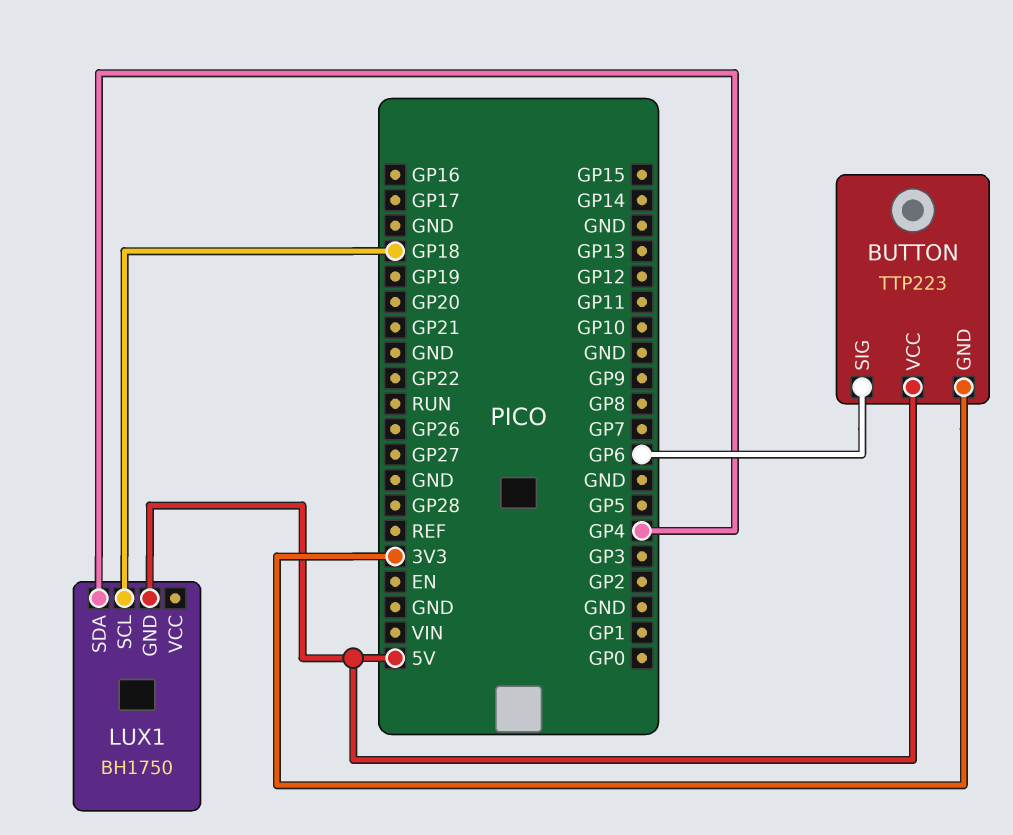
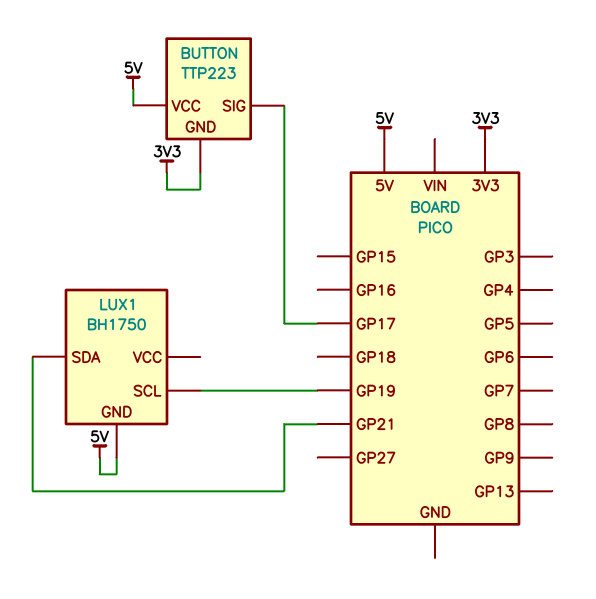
BUTTON pin SIG: GP6 -> GP17
LUX1 pin SCL: GP18 -> GP19
LUX1 pin SDA: GP4 -> GP21

